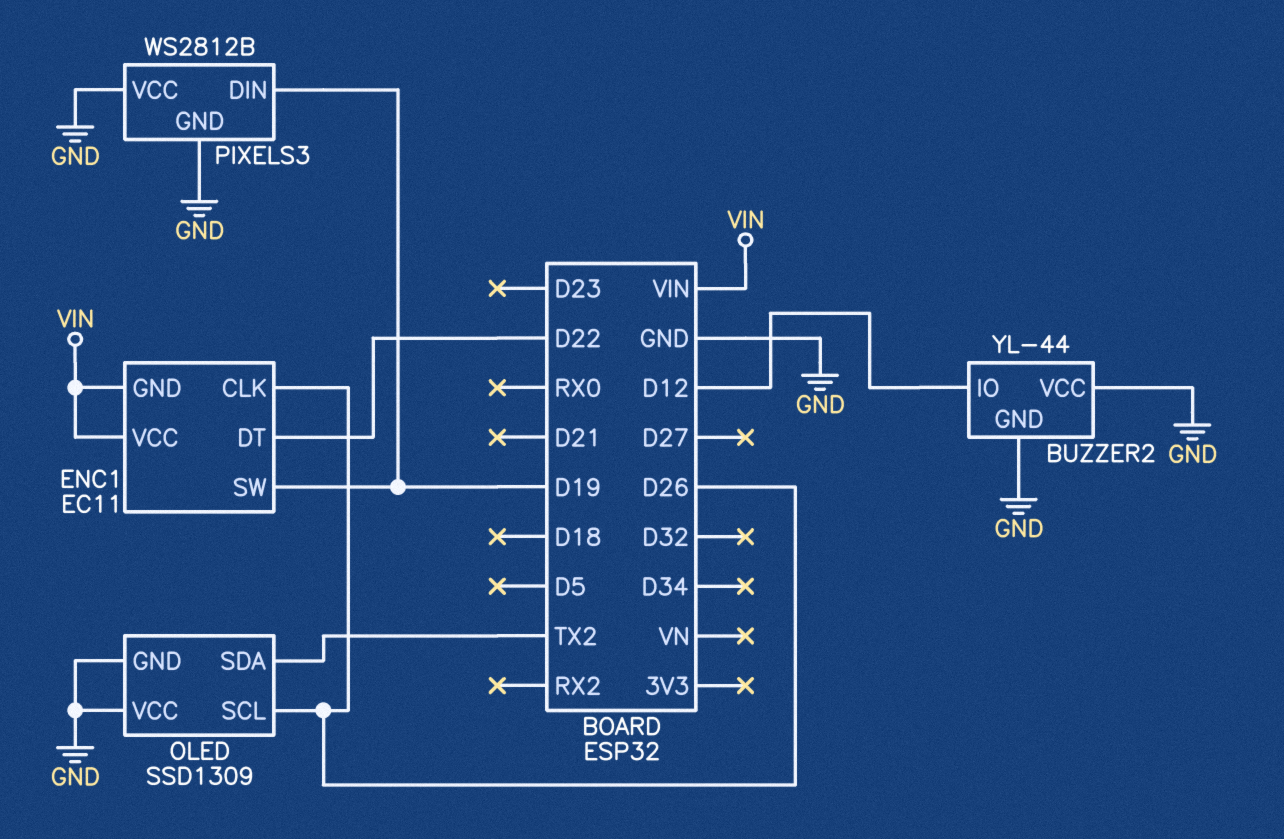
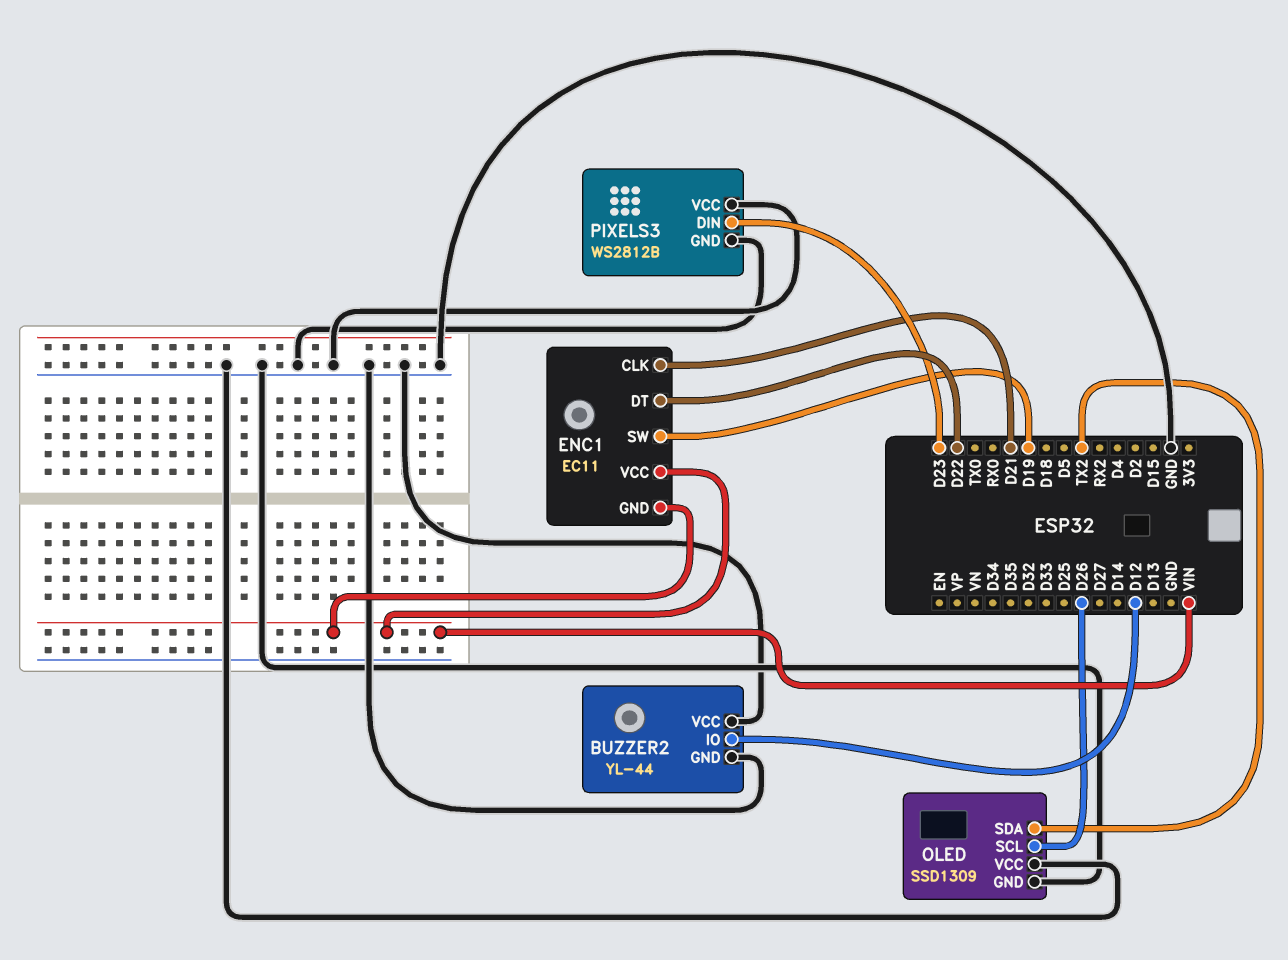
ENC1 pin CLK: D26 -> D21
PIXELS3 pin DIN: D19 -> D23

